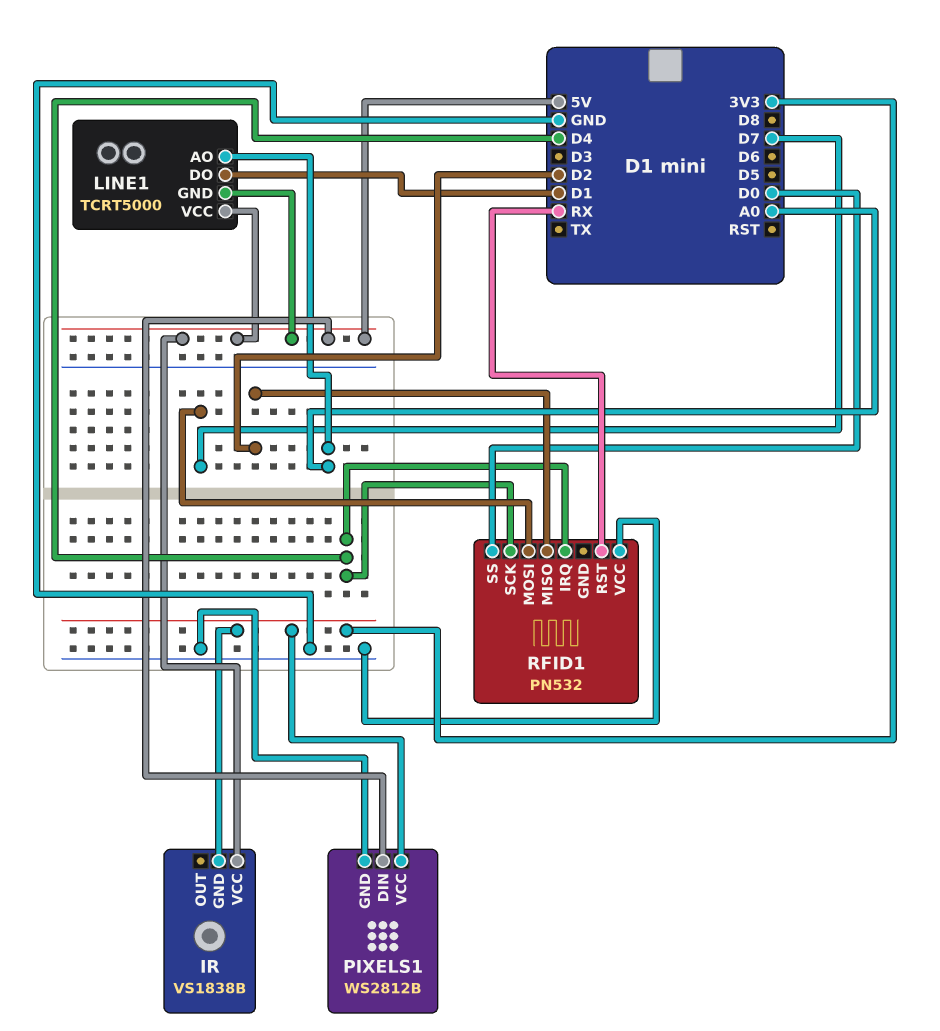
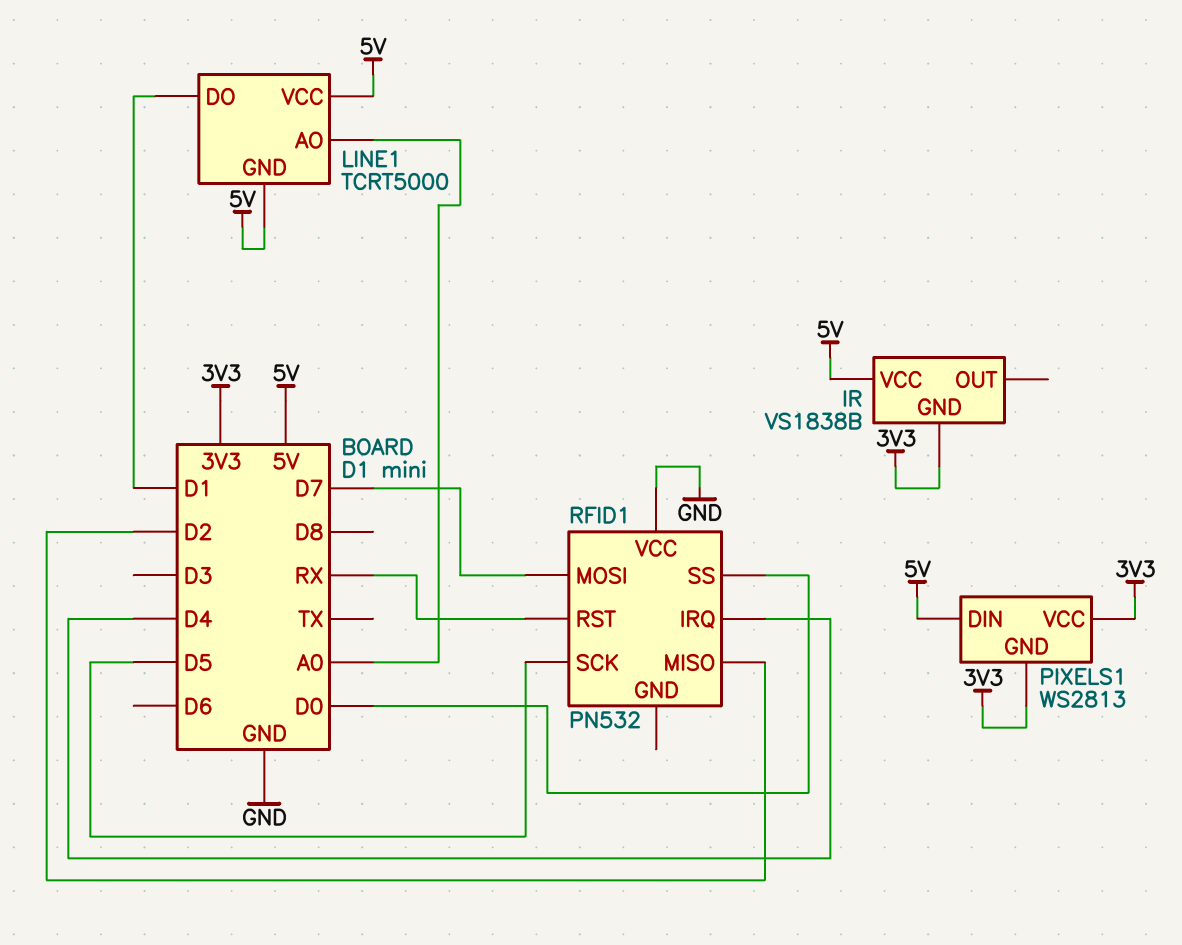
PIXELS1: WS2812B -> WS2813
PIXELS1 pin GND: GND -> 3V3
RFID1 pin SCK: D4 -> D5

